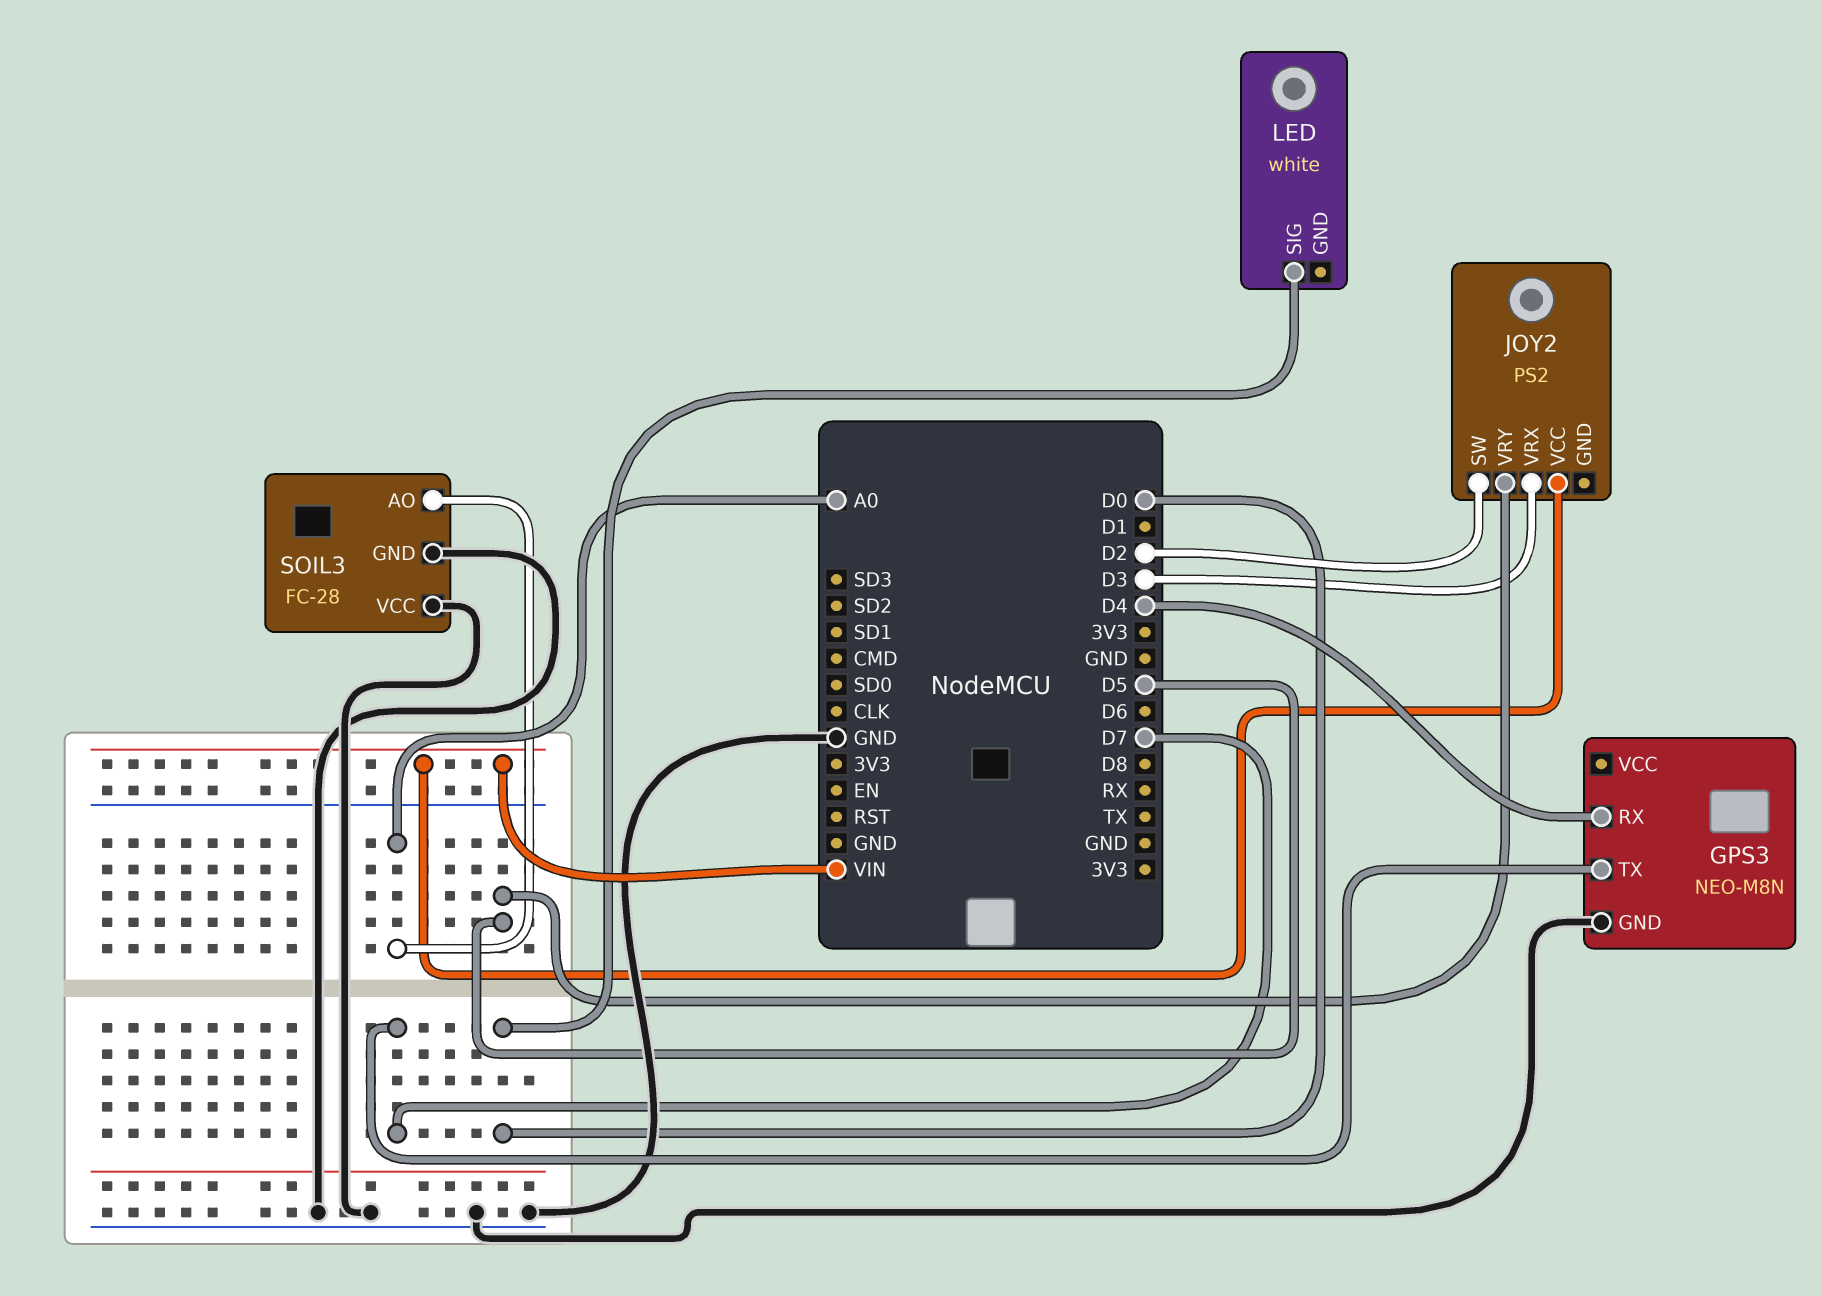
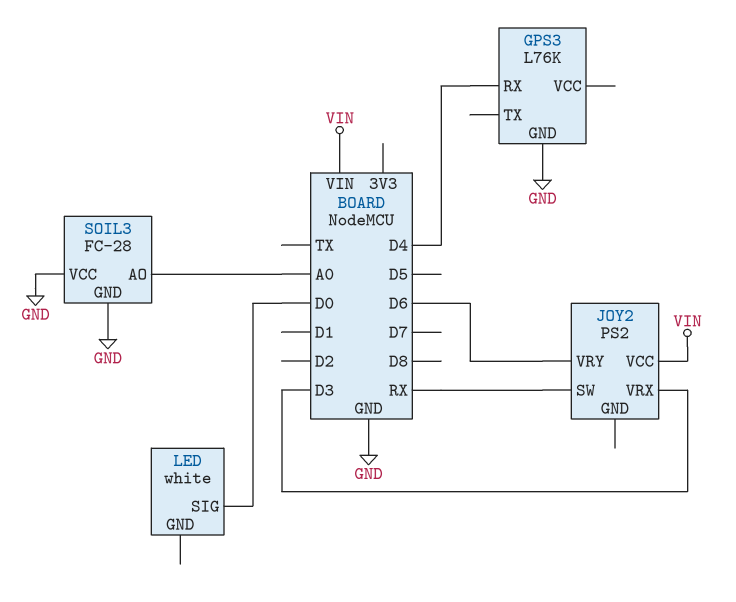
GPS3: NEO-M8N -> L76K
GPS3 pin TX: D7 -> none
JOY2 pin SW: D2 -> RX
JOY2 pin VRY: D5 -> D6

